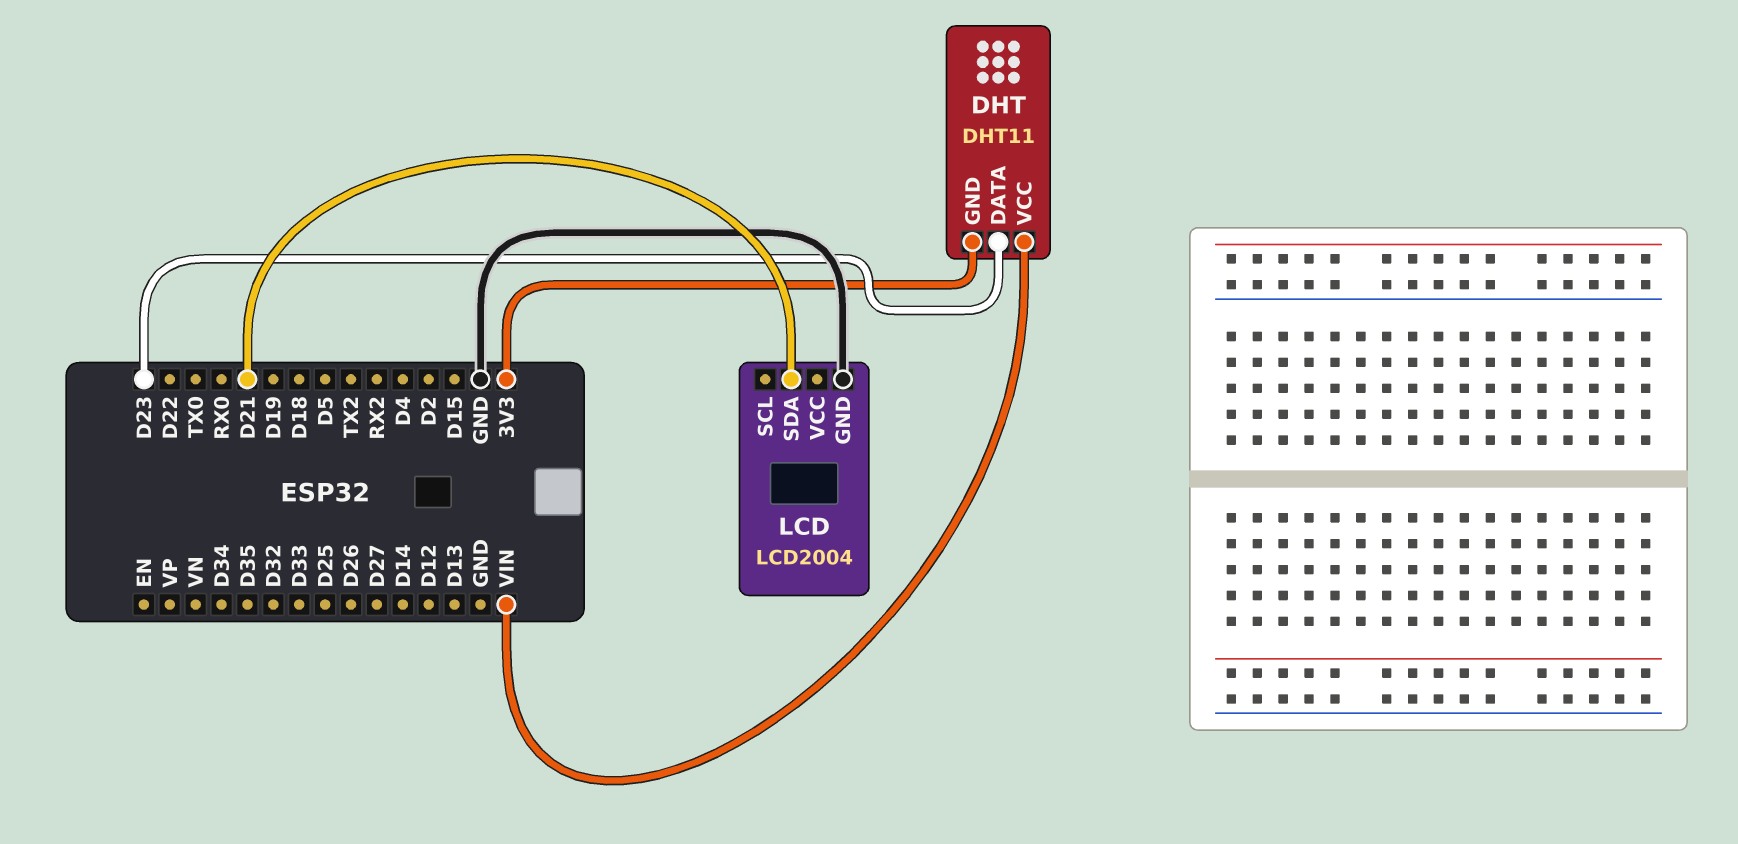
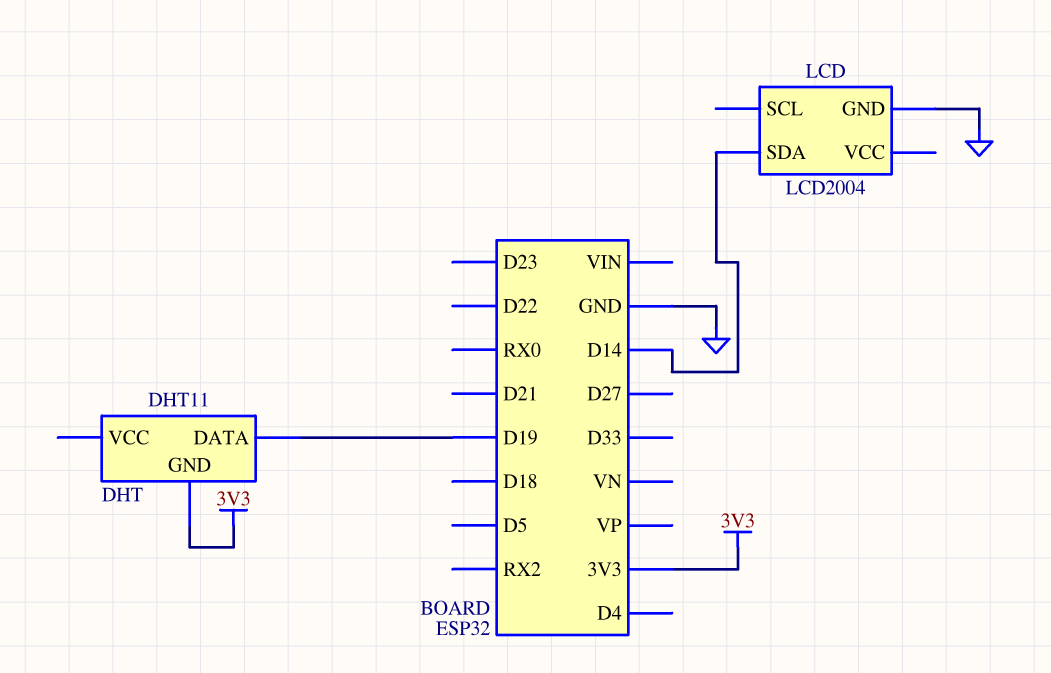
DHT pin DATA: D23 -> D19
DHT pin VCC: VIN -> none
LCD pin SDA: D21 -> D14

